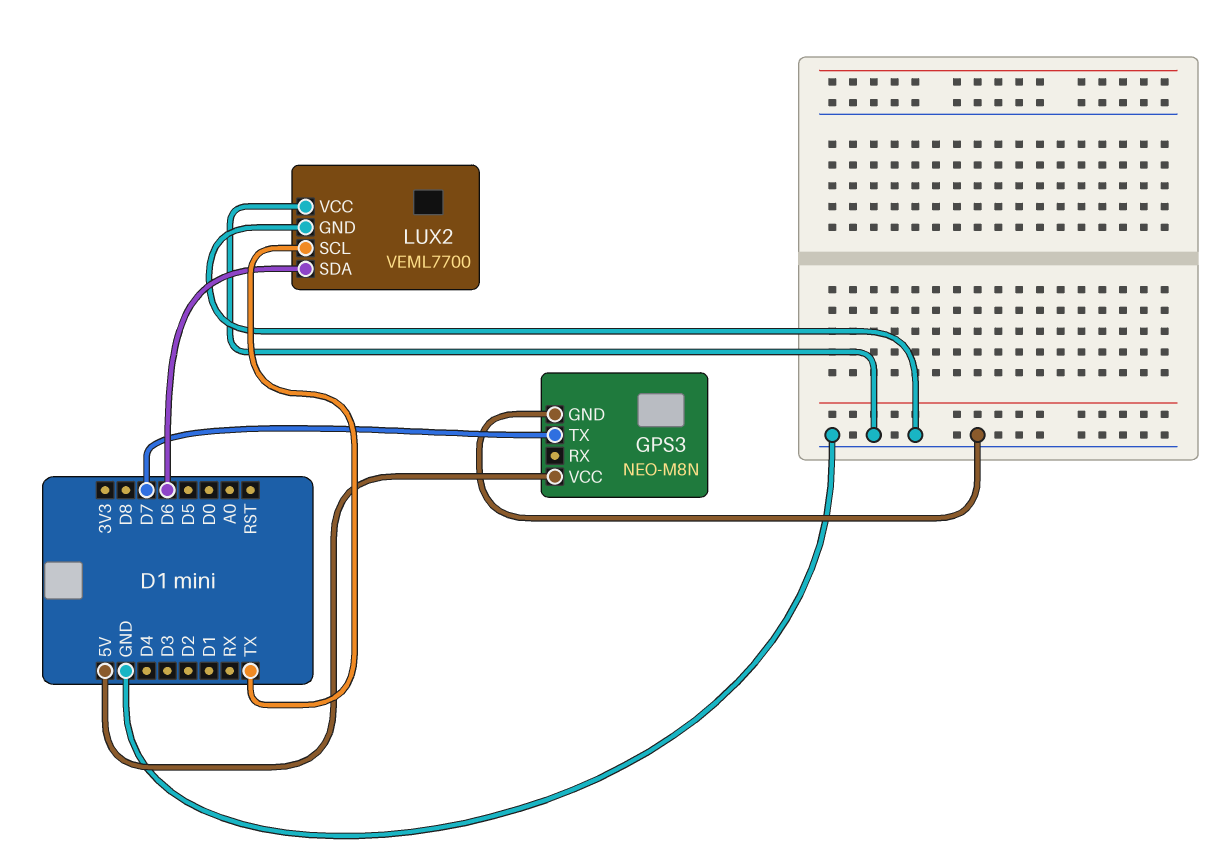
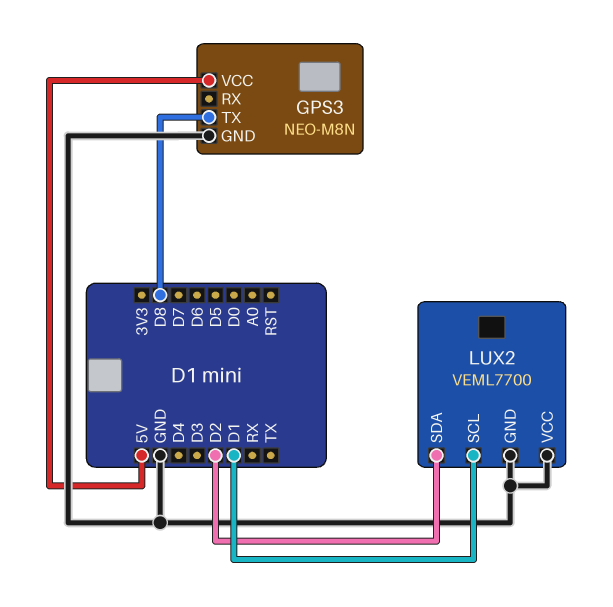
GPS3 pin TX: D7 -> D8
LUX2 pin SCL: TX -> D1
LUX2 pin SDA: D6 -> D2

